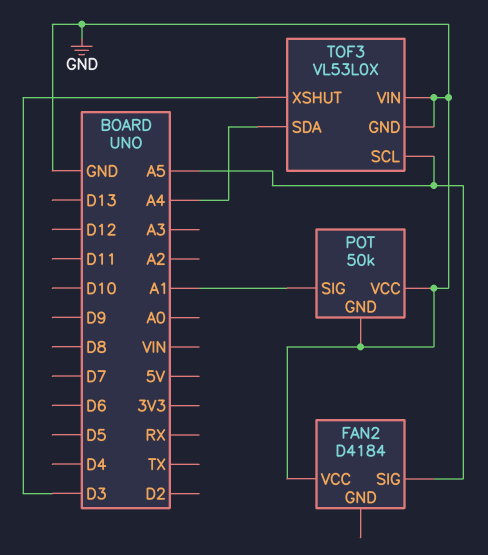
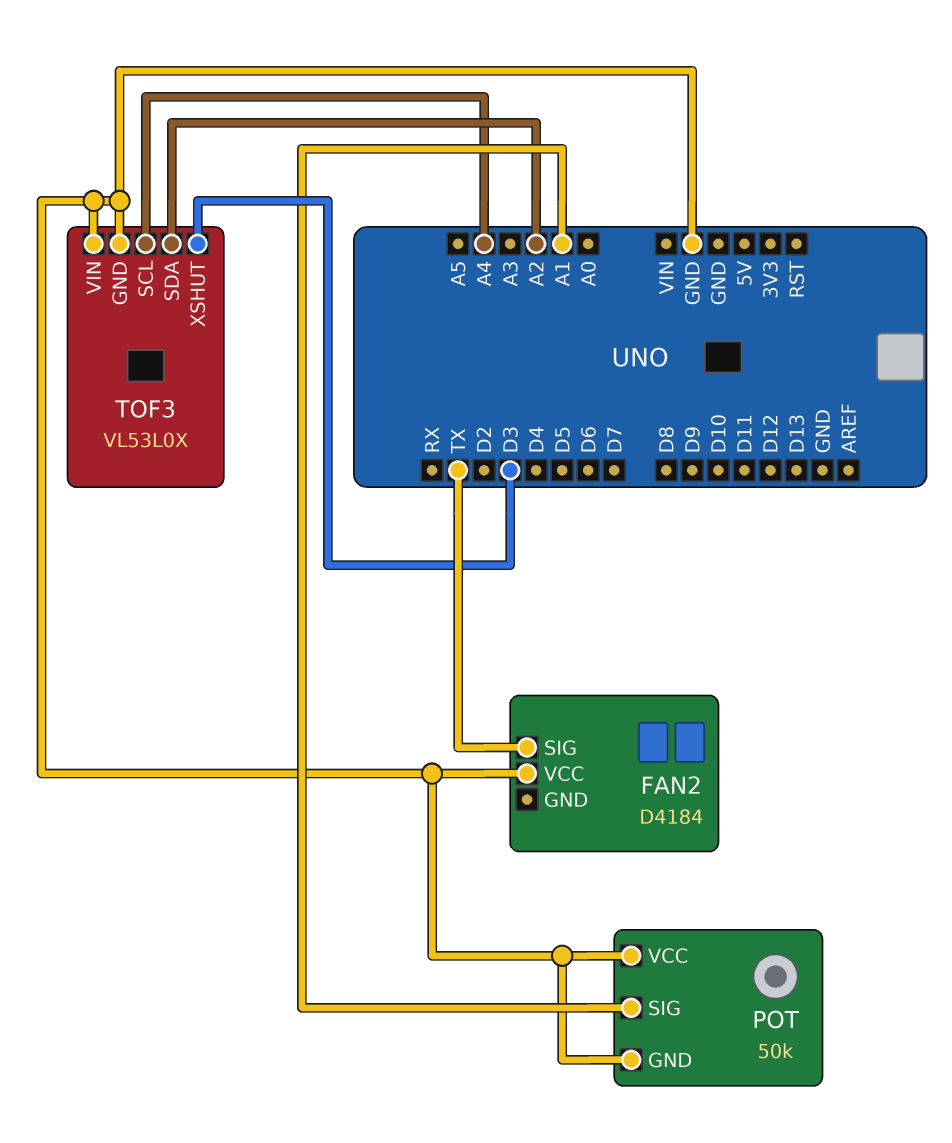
FAN2 pin SIG: A5 -> TX
TOF3 pin SCL: A5 -> A4
TOF3 pin SDA: A4 -> A2

